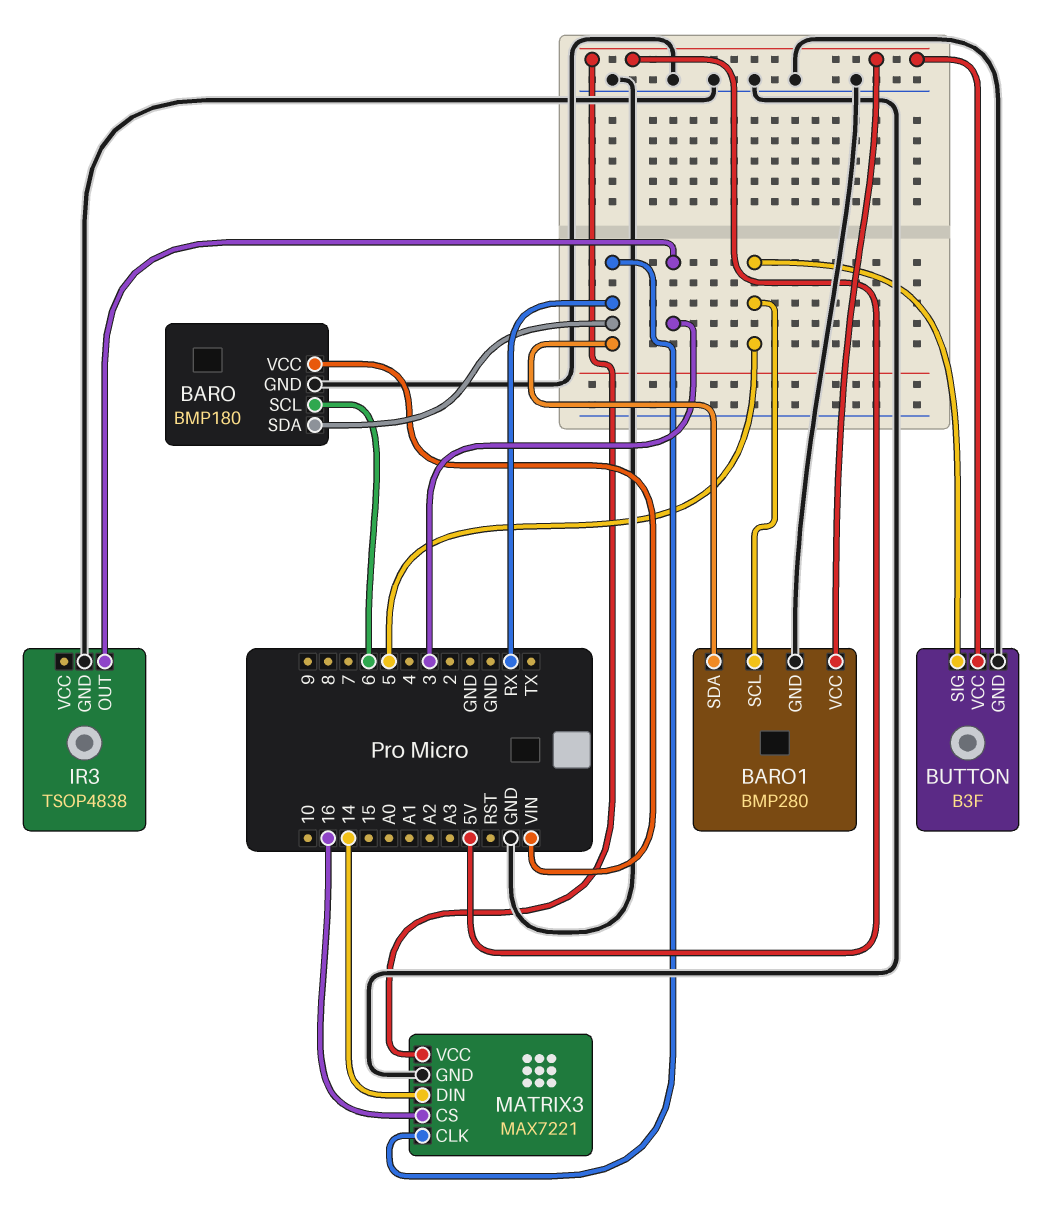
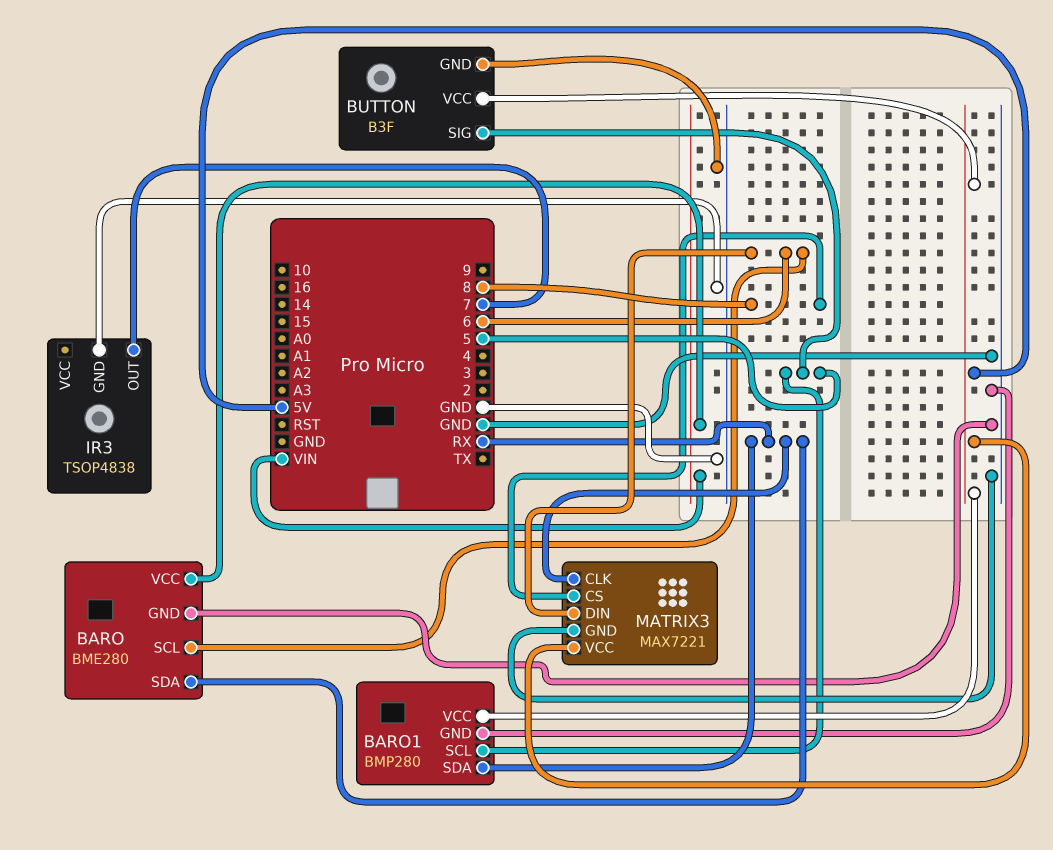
BARO: BMP180 -> BME280
IR3 pin OUT: 3 -> 7
MATRIX3 pin CS: 16 -> 8
MATRIX3 pin DIN: 14 -> 6

